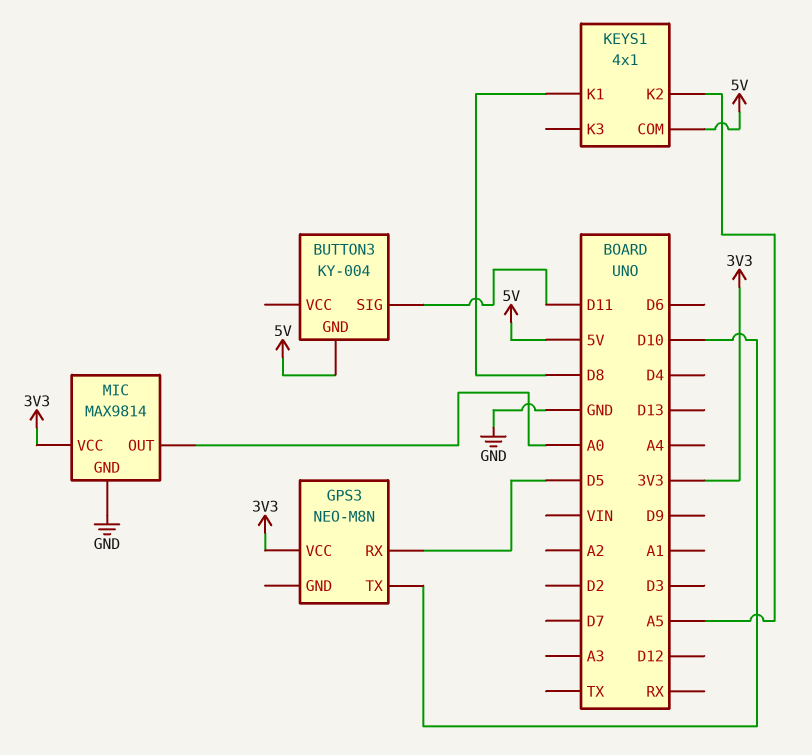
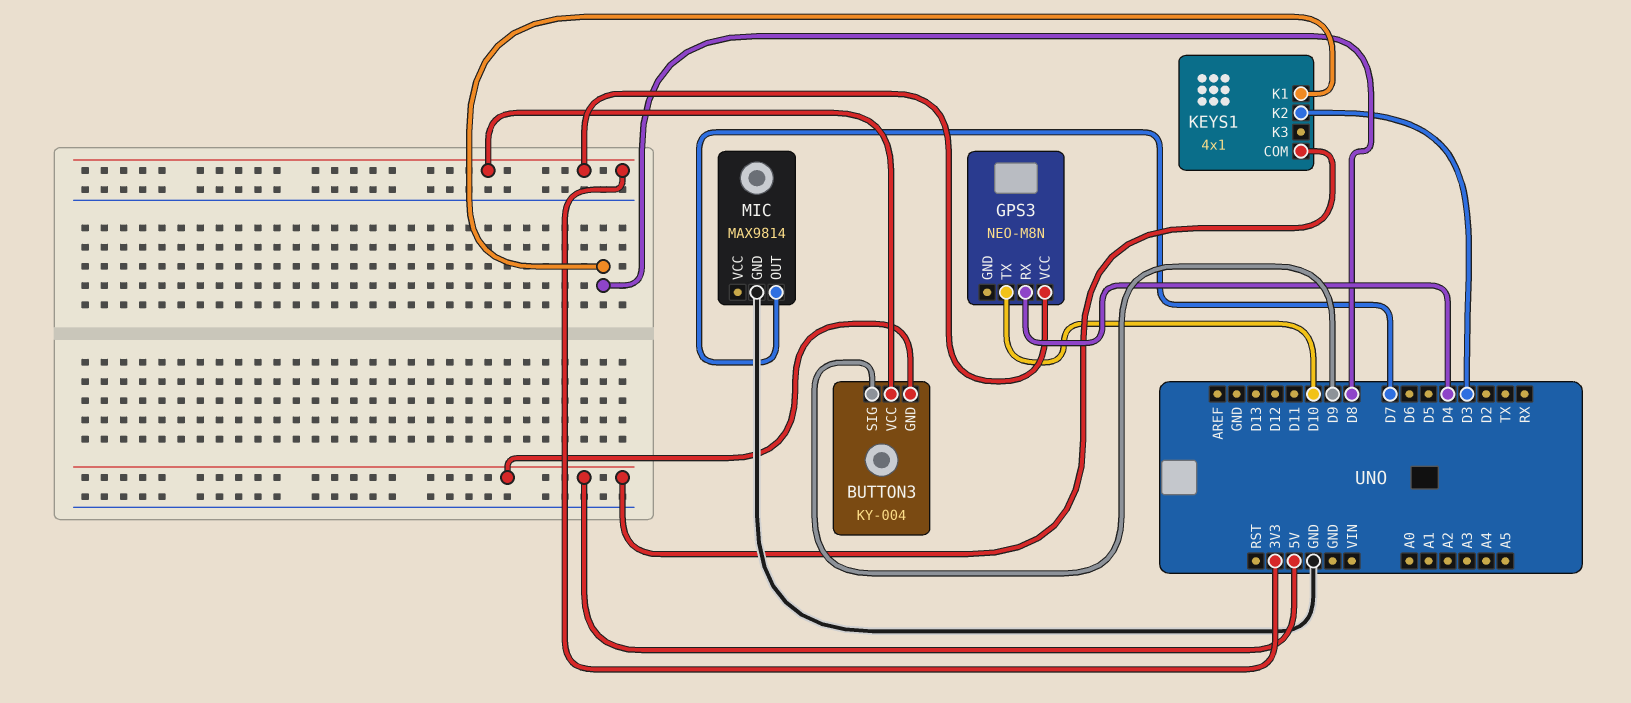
BUTTON3 pin SIG: D11 -> D9
BUTTON3 pin VCC: none -> 3V3
GPS3 pin RX: D5 -> D4
KEYS1 pin K2: A5 -> D3
MIC pin OUT: A0 -> D7
MIC pin VCC: 3V3 -> none

